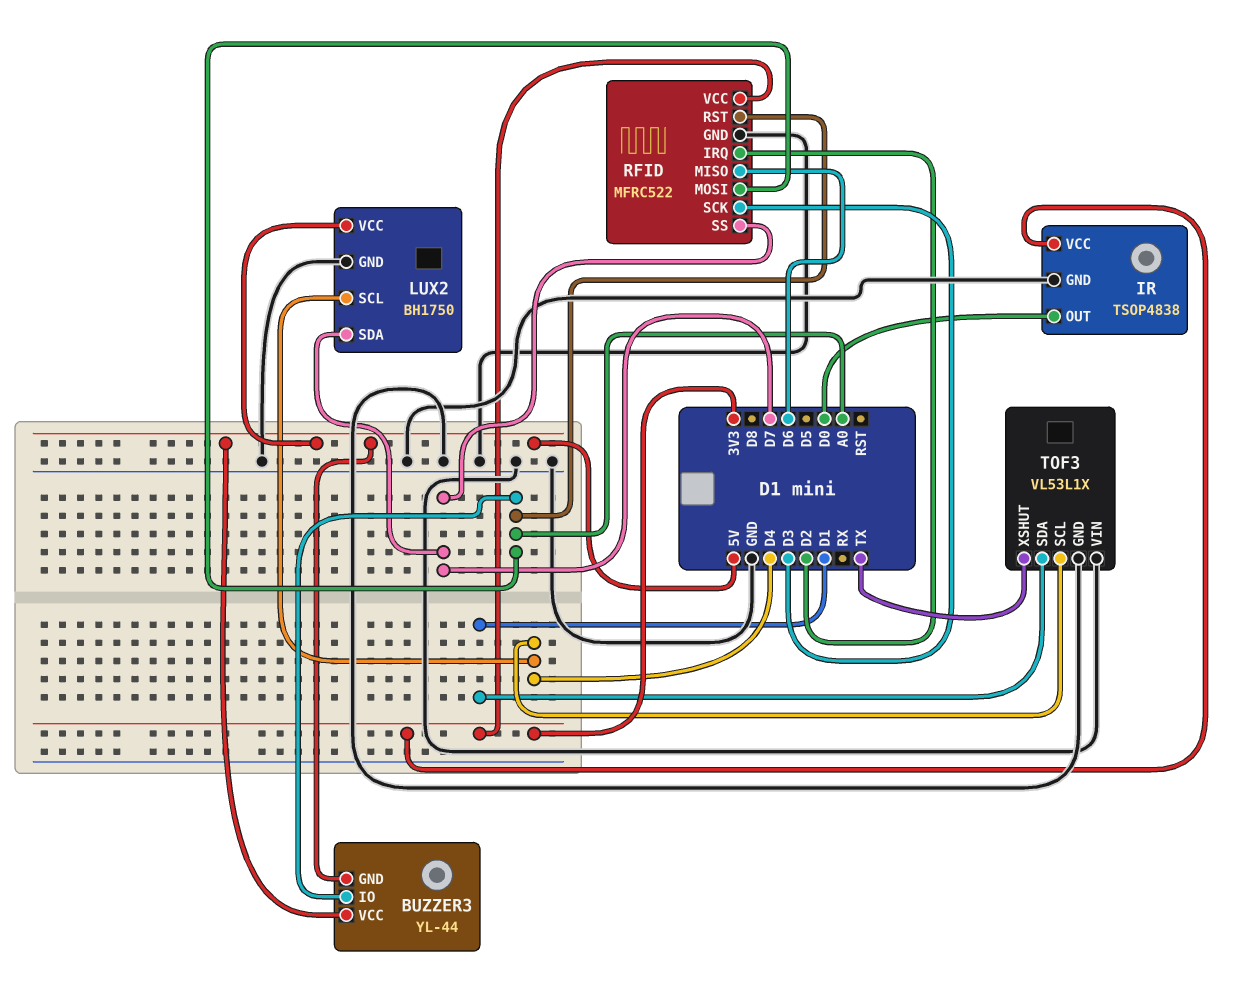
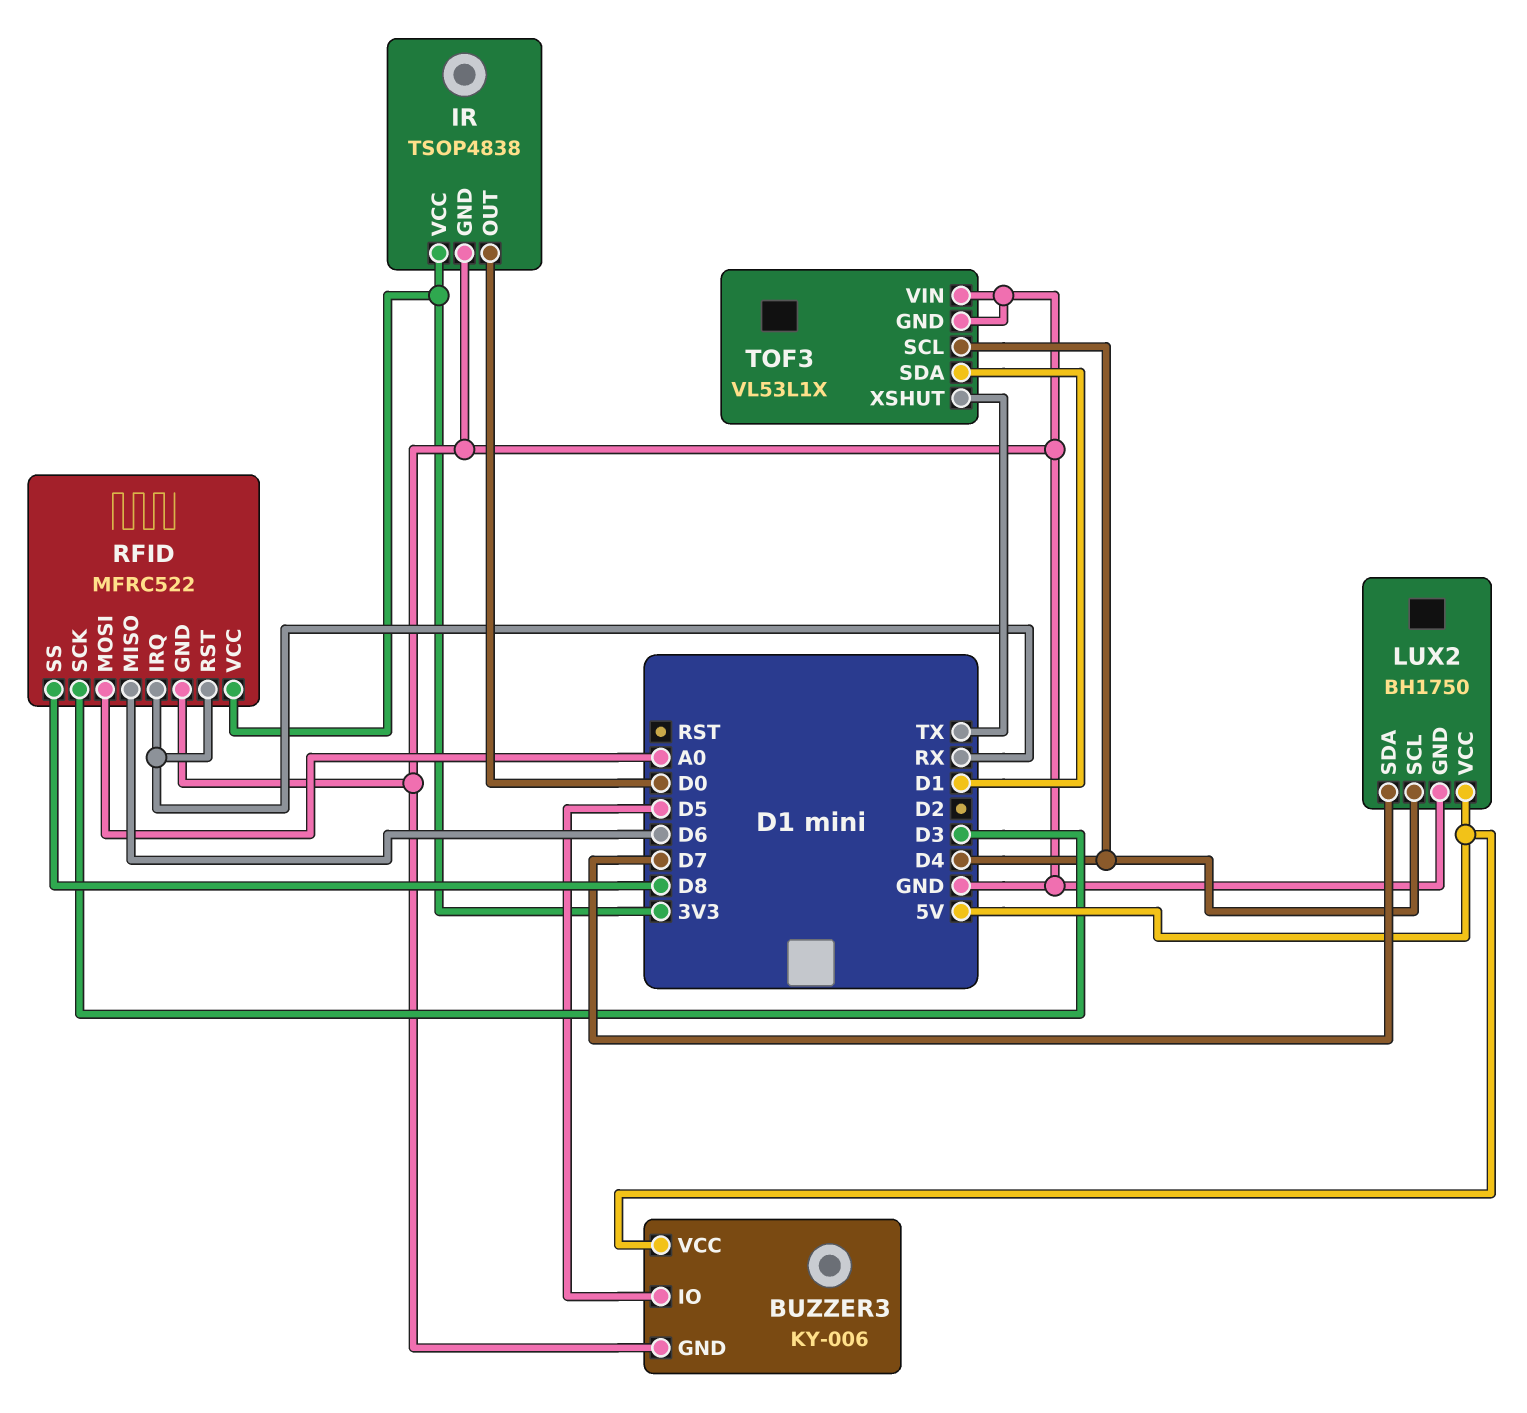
BUZZER3: YL-44 -> KY-006
BUZZER3 pin GND: 5V -> GND
BUZZER3 pin IO: A0 -> D5
RFID pin IRQ: D2 -> RX
RFID pin RST: A0 -> RX
RFID pin SS: D7 -> D8

